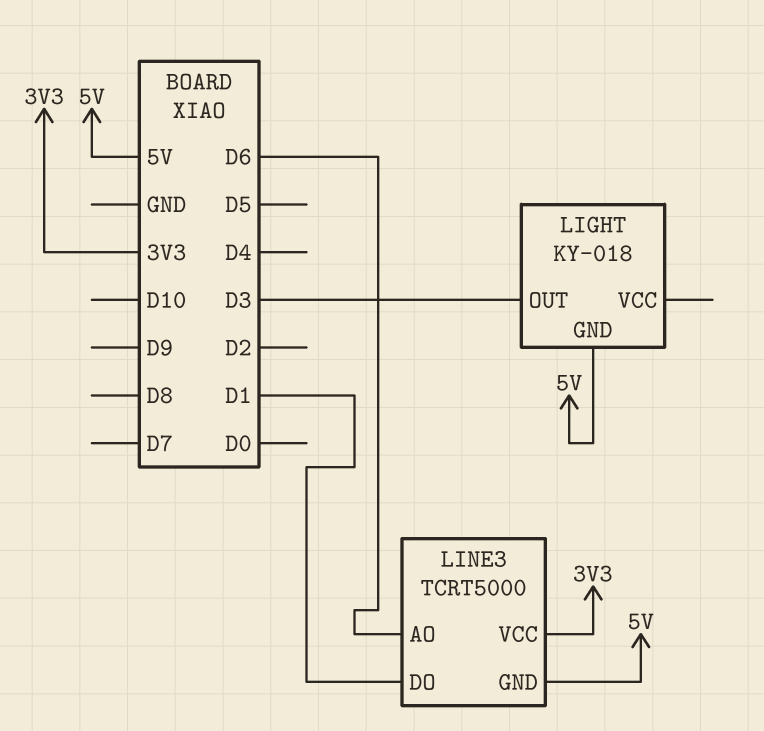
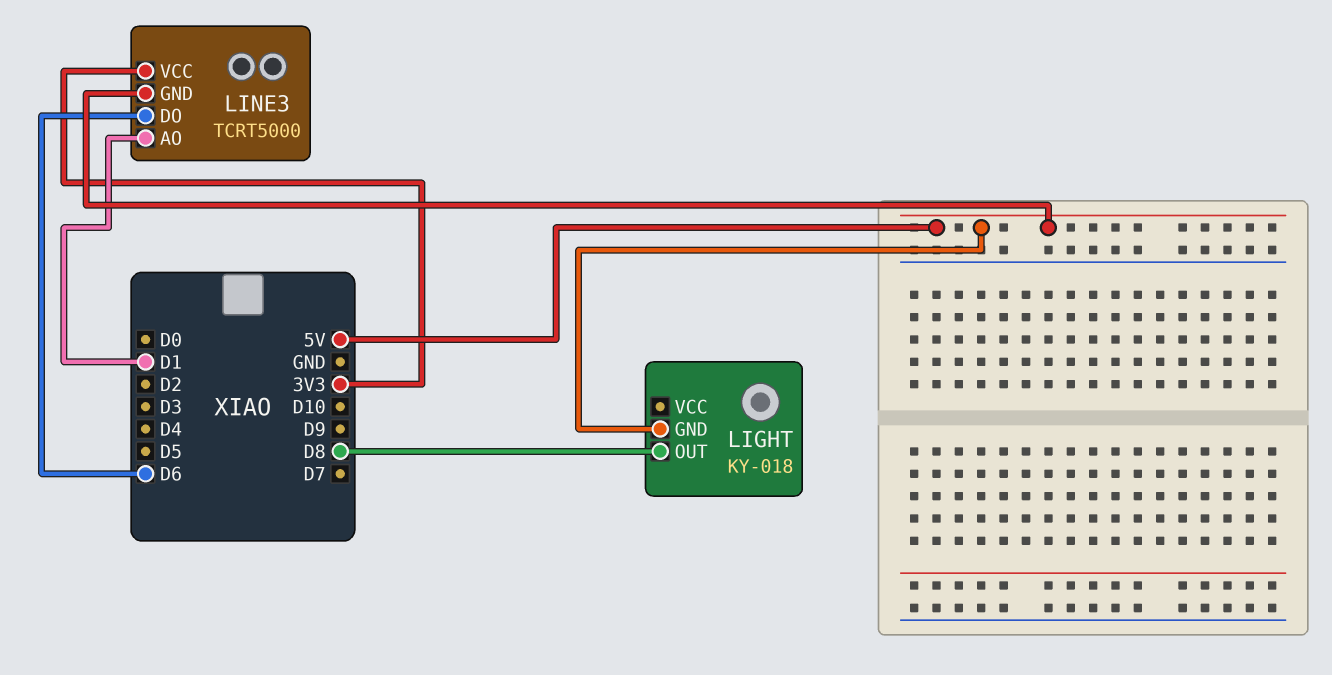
LIGHT pin OUT: D3 -> D8
LINE3 pin AO: D6 -> D1
LINE3 pin DO: D1 -> D6

